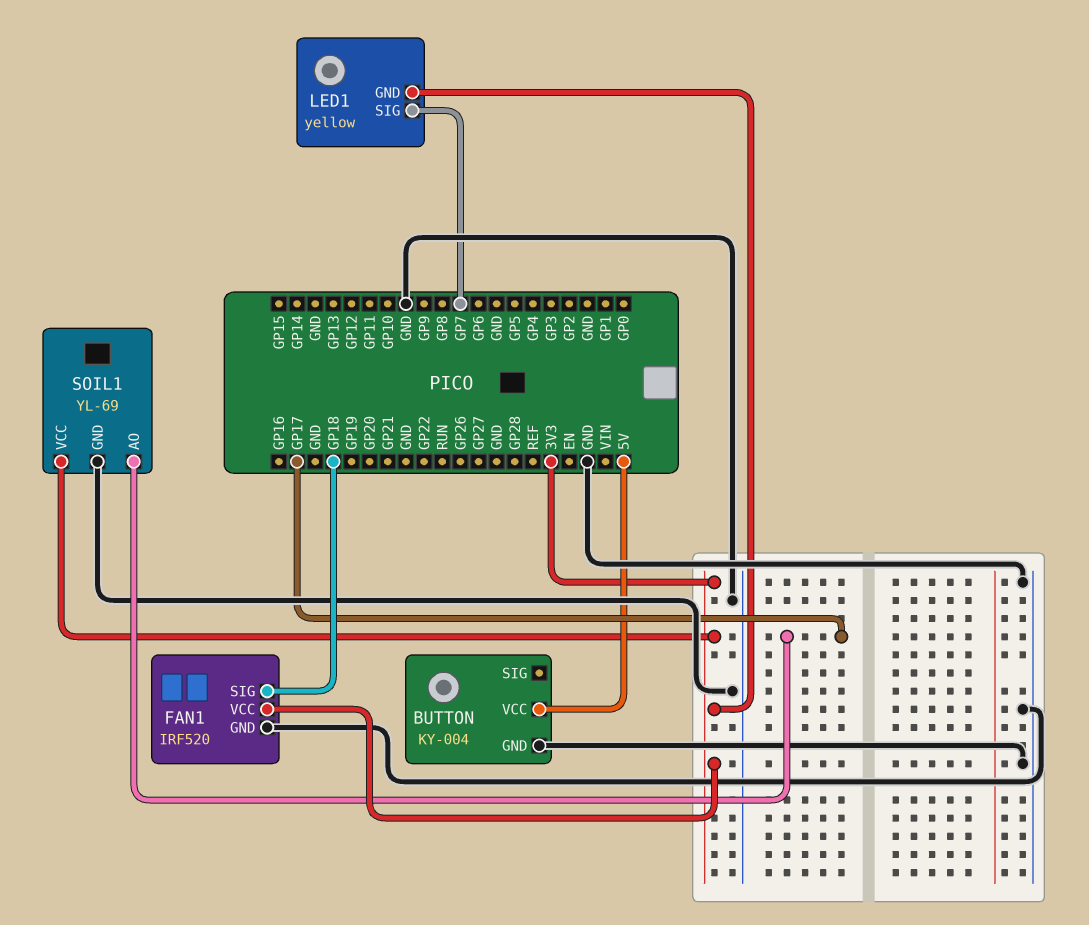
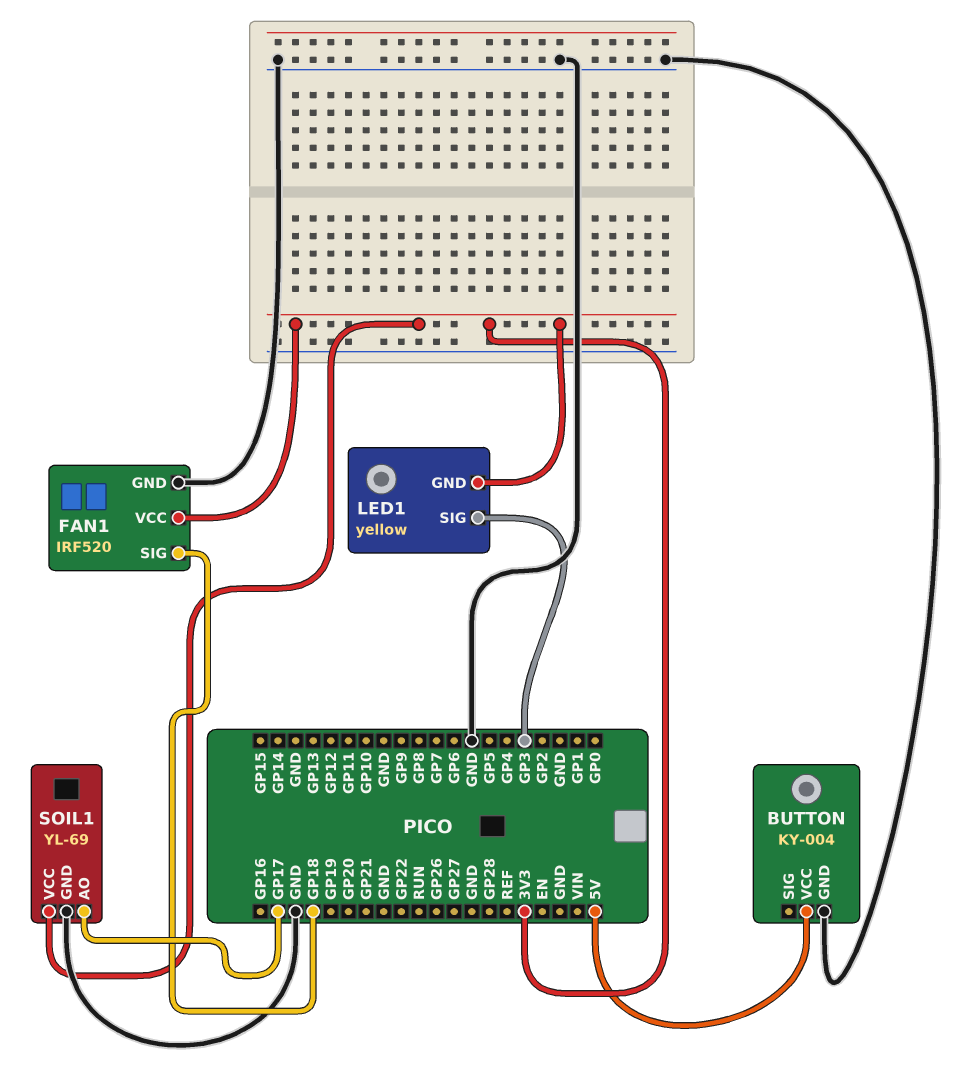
LED1 pin SIG: GP7 -> GP3

